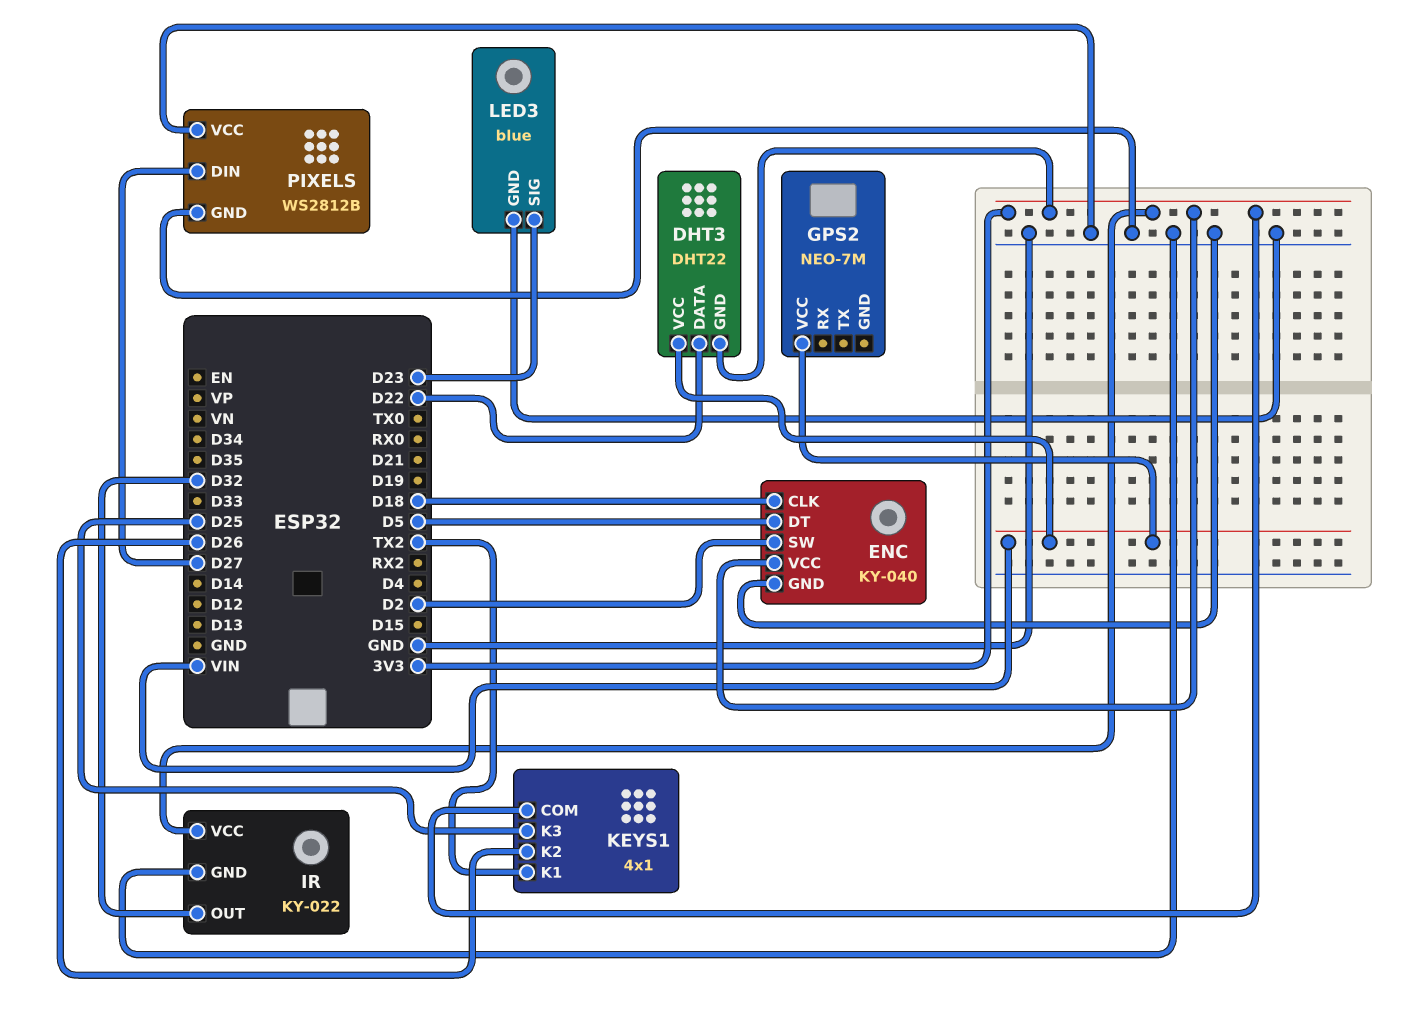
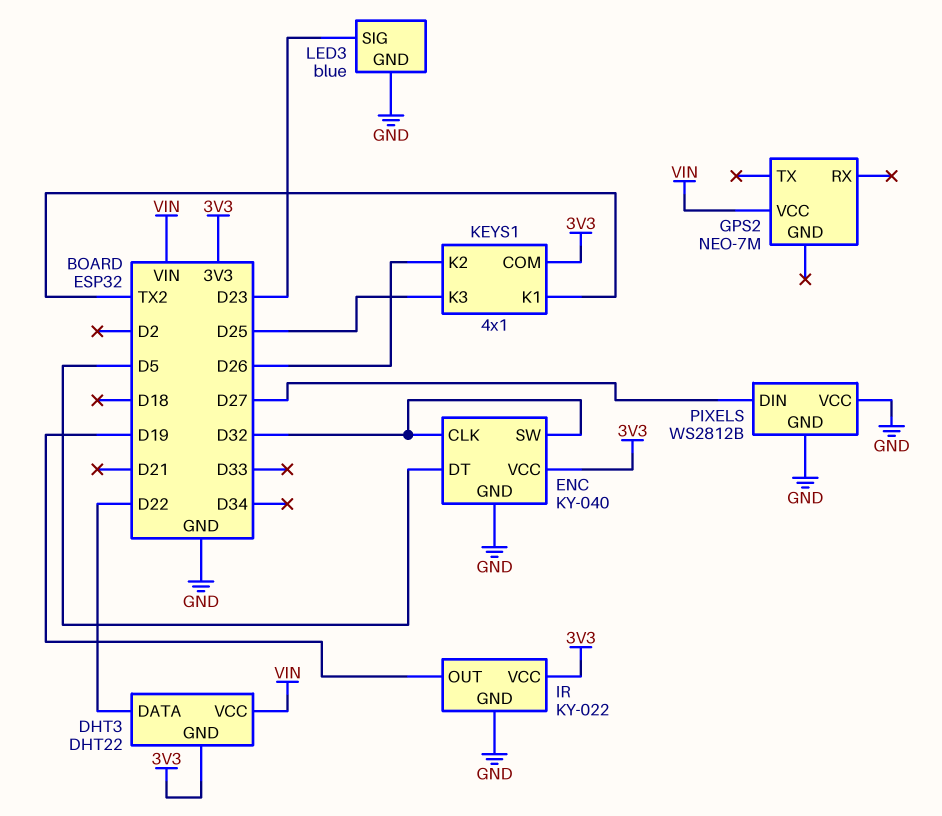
ENC pin CLK: D18 -> D32
ENC pin SW: D2 -> D32
IR pin OUT: D32 -> D19

